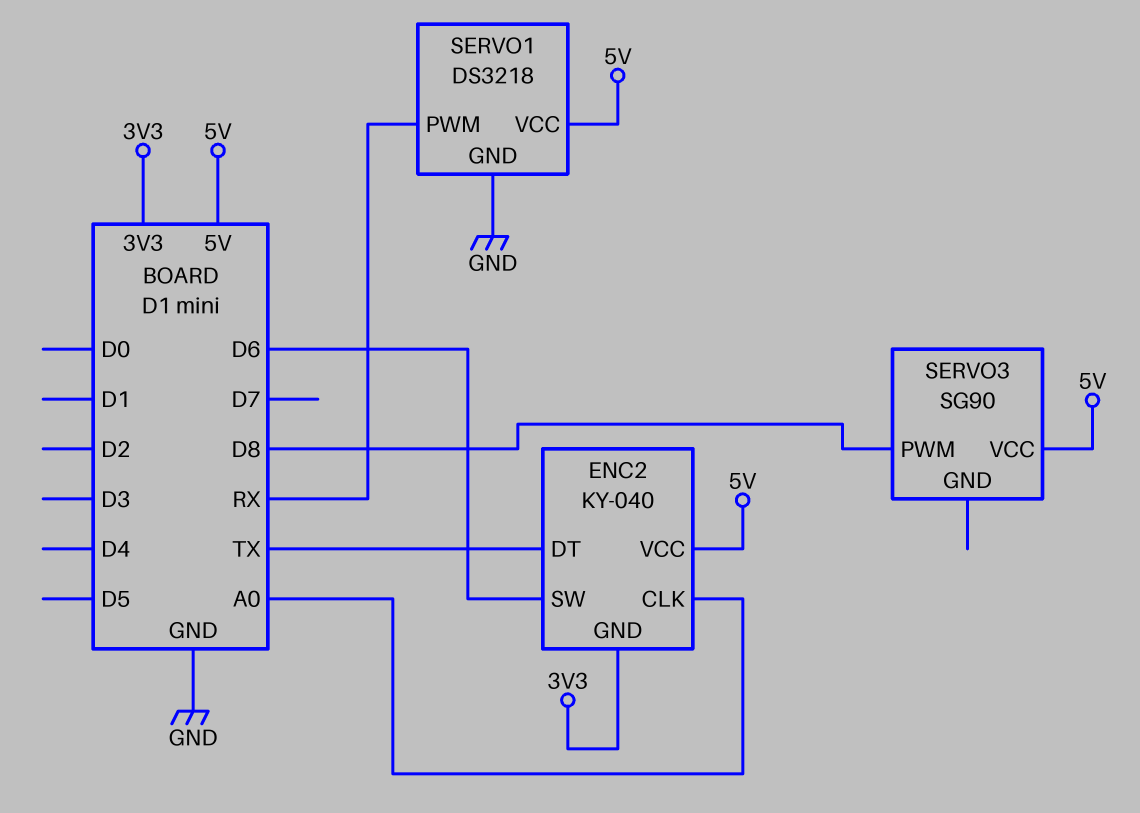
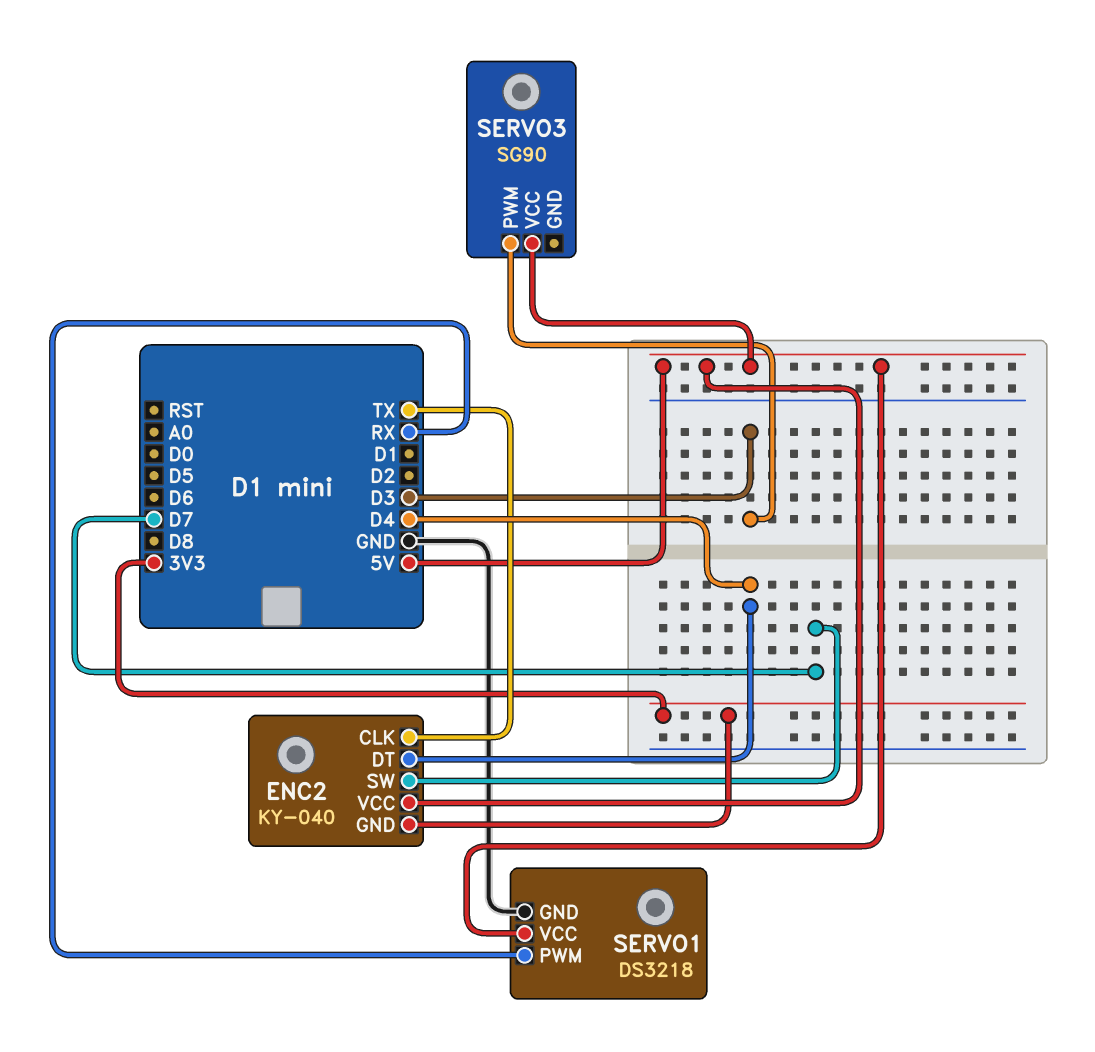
ENC2 pin CLK: A0 -> TX
ENC2 pin DT: TX -> D4
ENC2 pin SW: D6 -> D7
SERVO3 pin PWM: D8 -> D3

